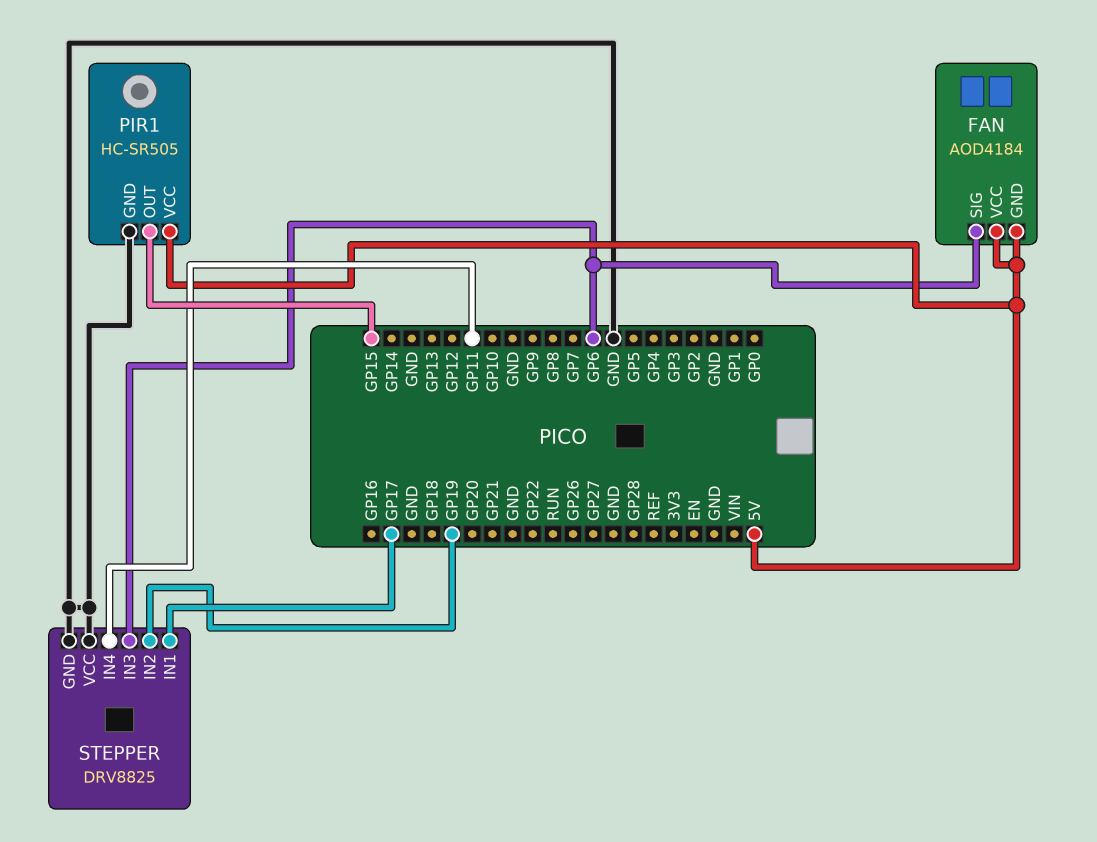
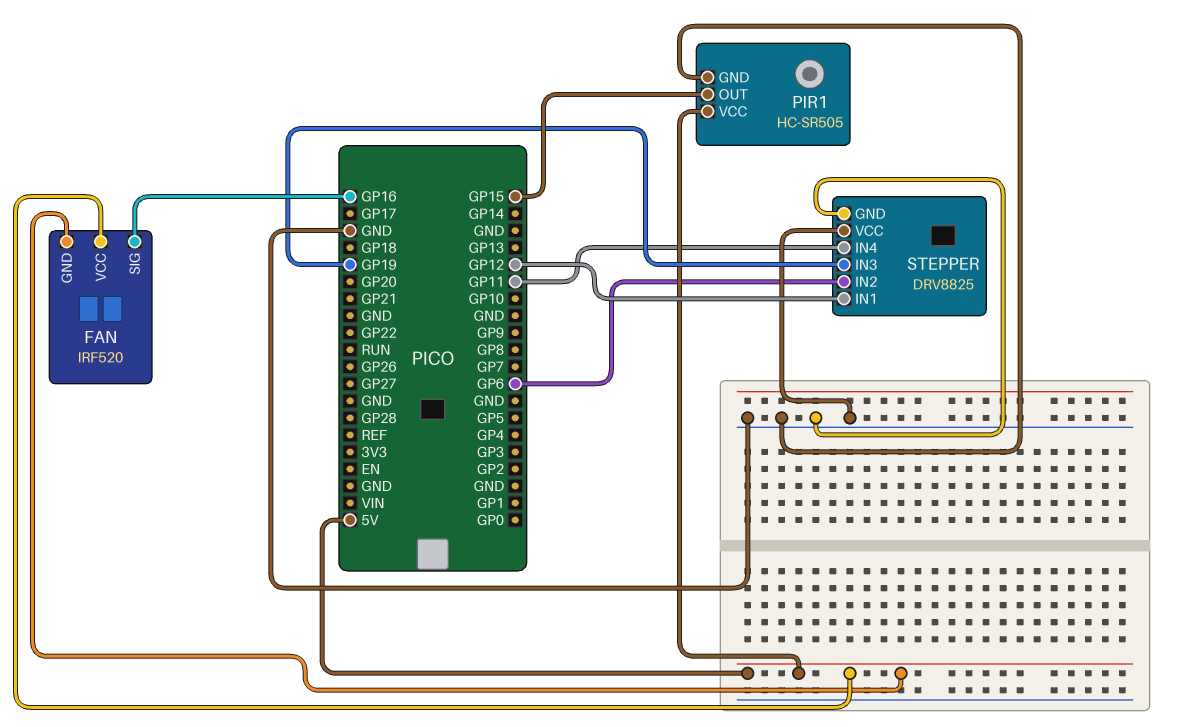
FAN: AOD4184 -> IRF520
FAN pin SIG: GP6 -> GP16
STEPPER pin IN1: GP17 -> GP12
STEPPER pin IN2: GP19 -> GP6
STEPPER pin IN3: GP6 -> GP19

